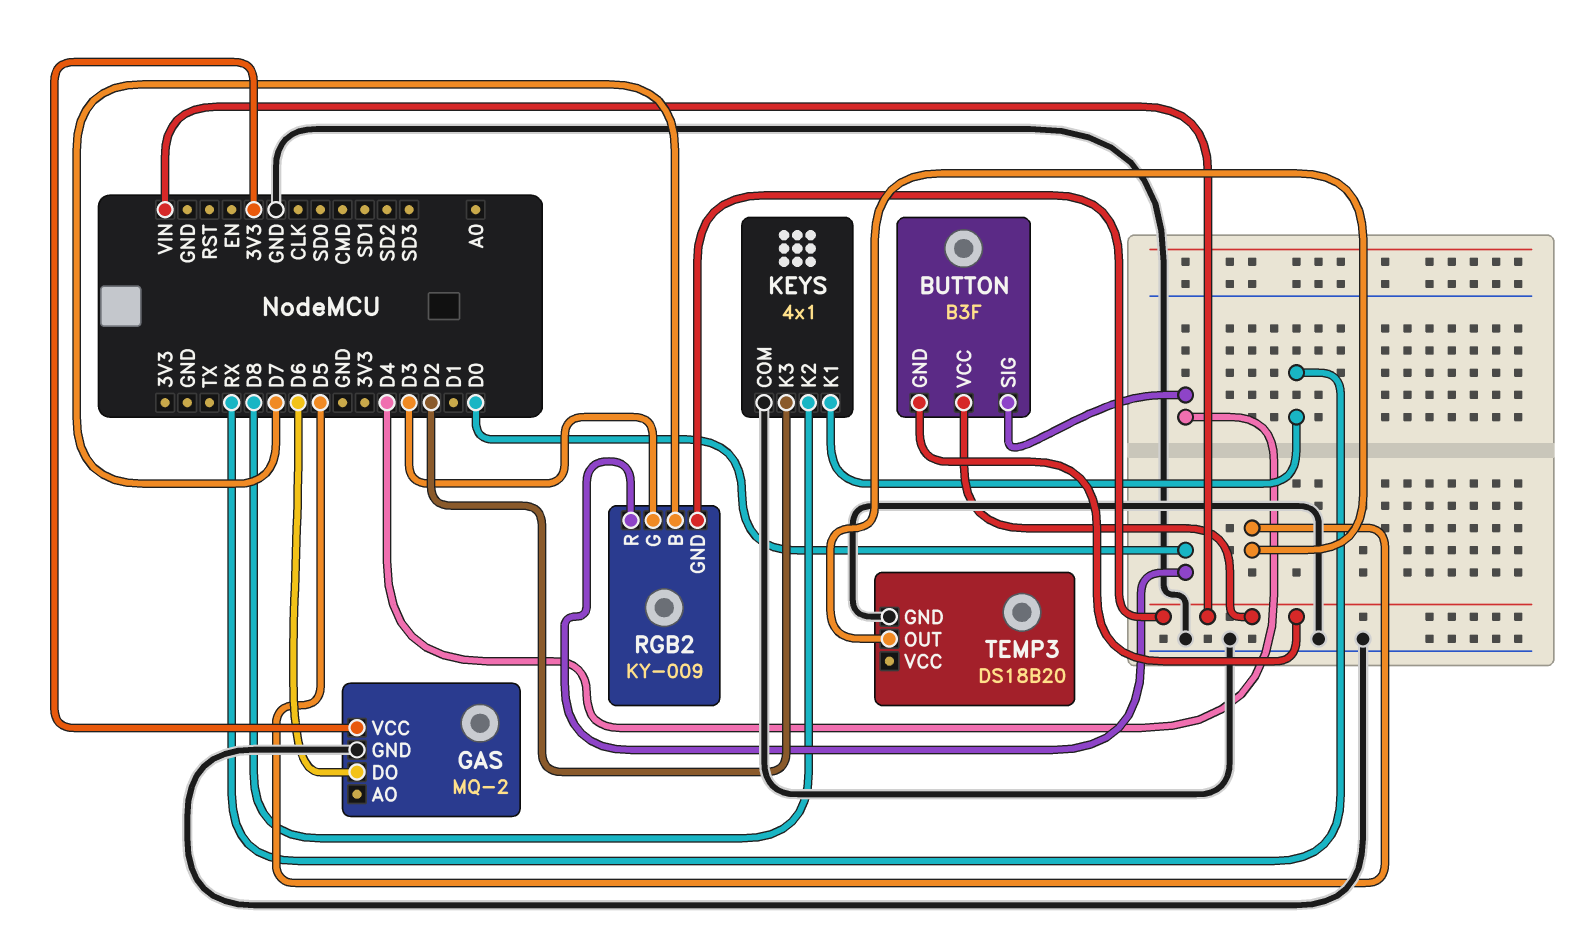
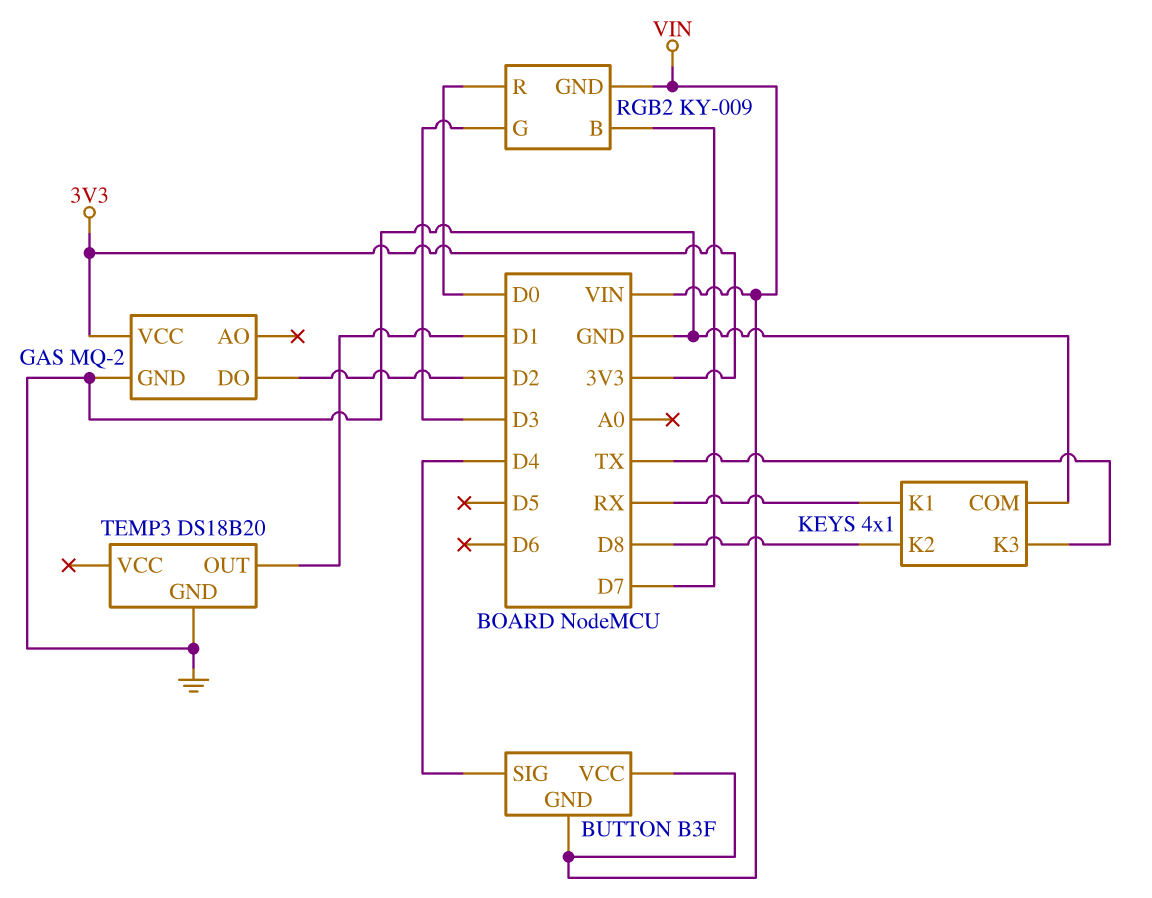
GAS pin DO: D6 -> D2
KEYS pin K3: D2 -> TX
TEMP3 pin OUT: D5 -> D1

